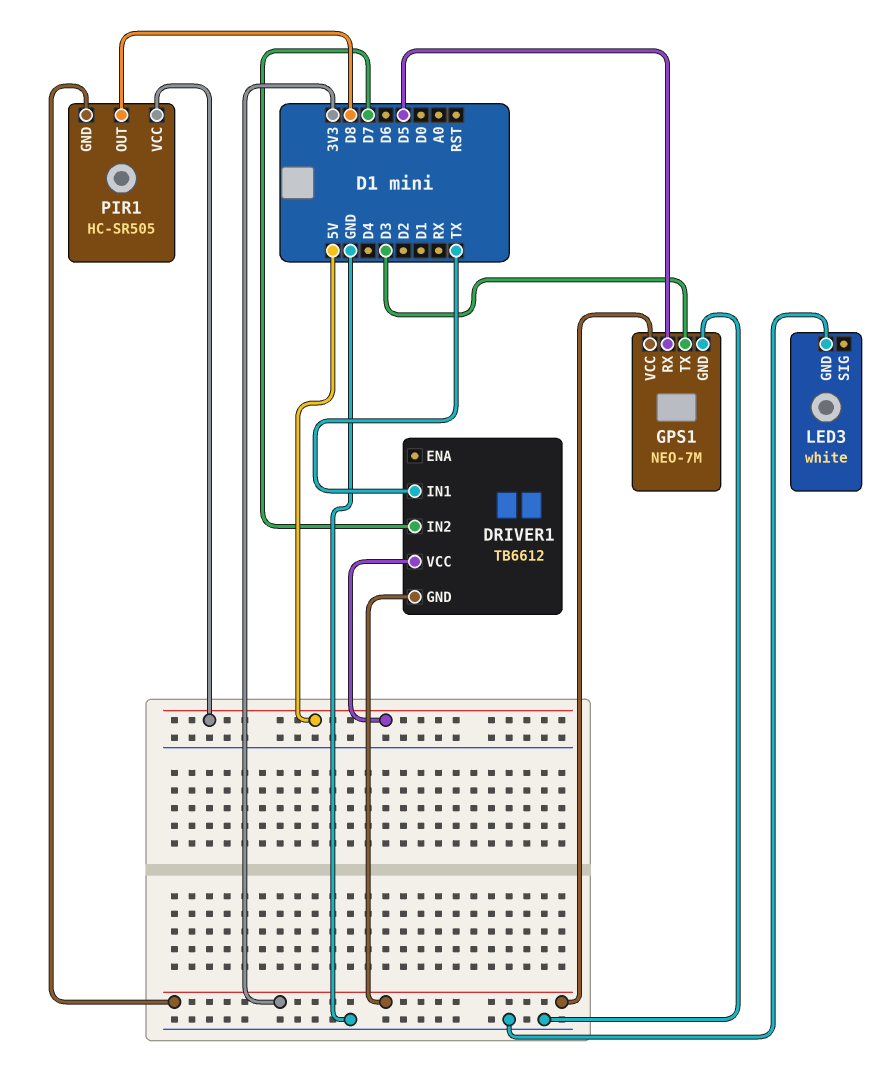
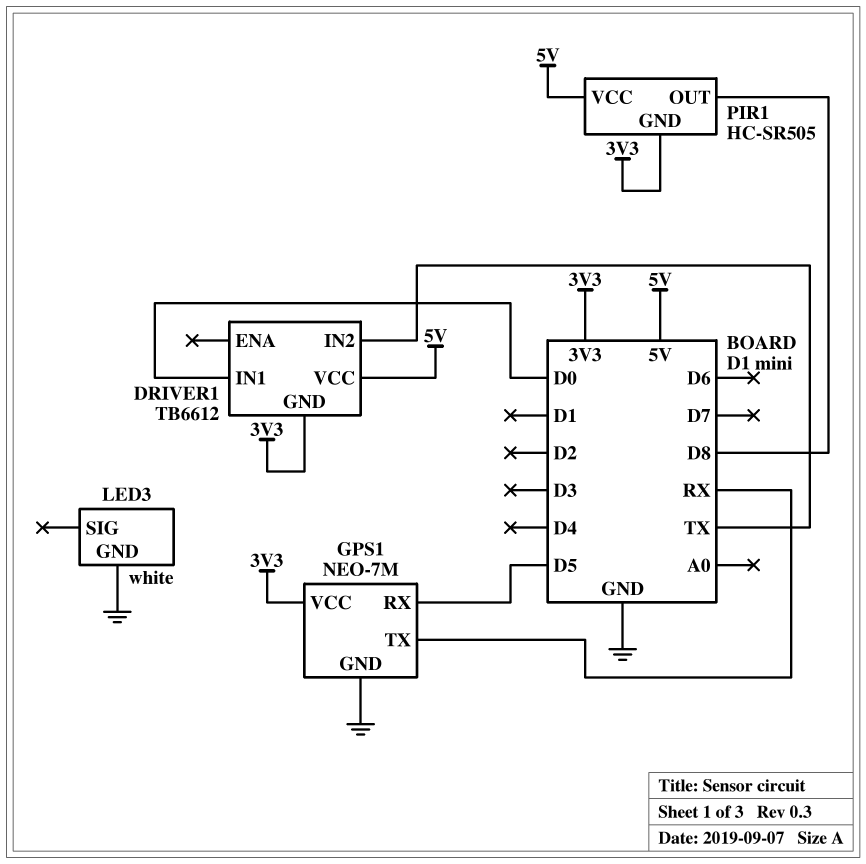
DRIVER1 pin IN1: TX -> D0
DRIVER1 pin IN2: D7 -> TX
GPS1 pin TX: D3 -> RX

